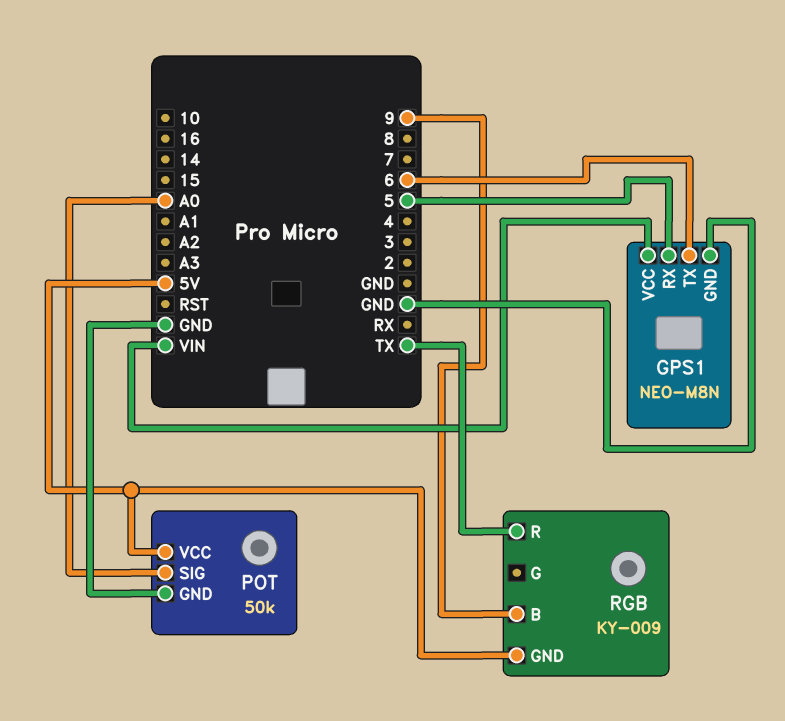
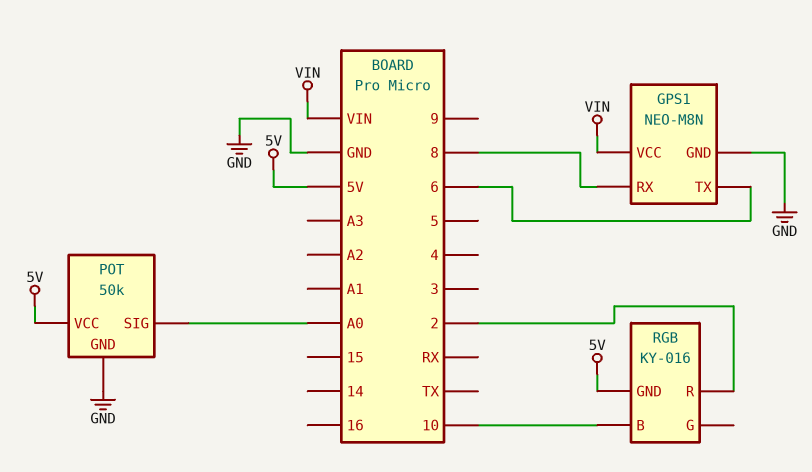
GPS1 pin RX: 5 -> 8
RGB: KY-009 -> KY-016
RGB pin B: 9 -> 10
RGB pin R: TX -> 2

